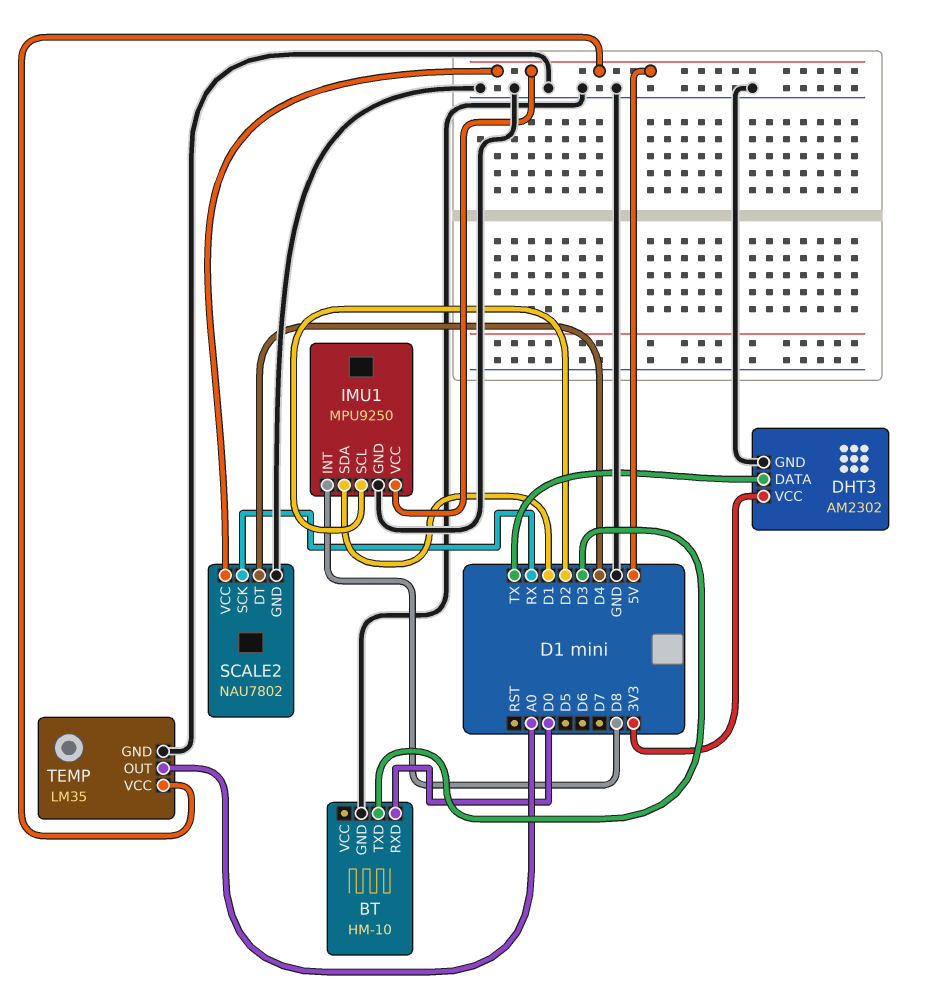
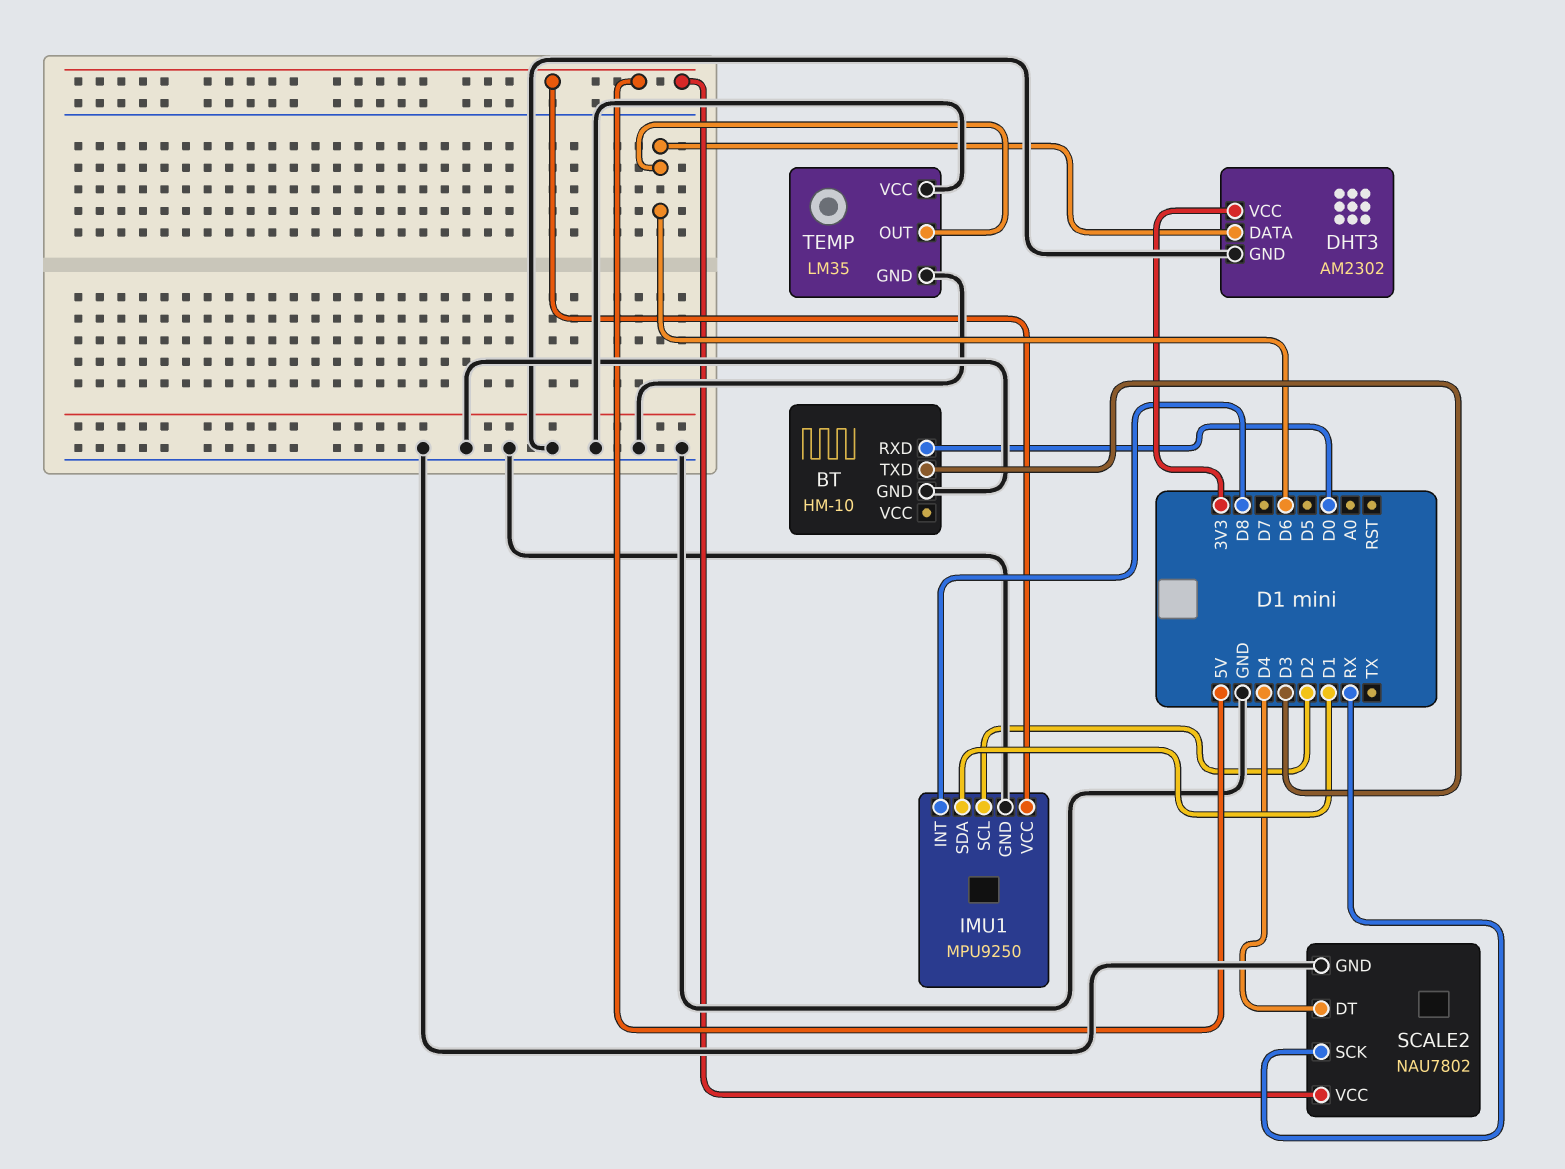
DHT3 pin DATA: TX -> D6
TEMP pin OUT: A0 -> D6
TEMP pin VCC: 5V -> GND

